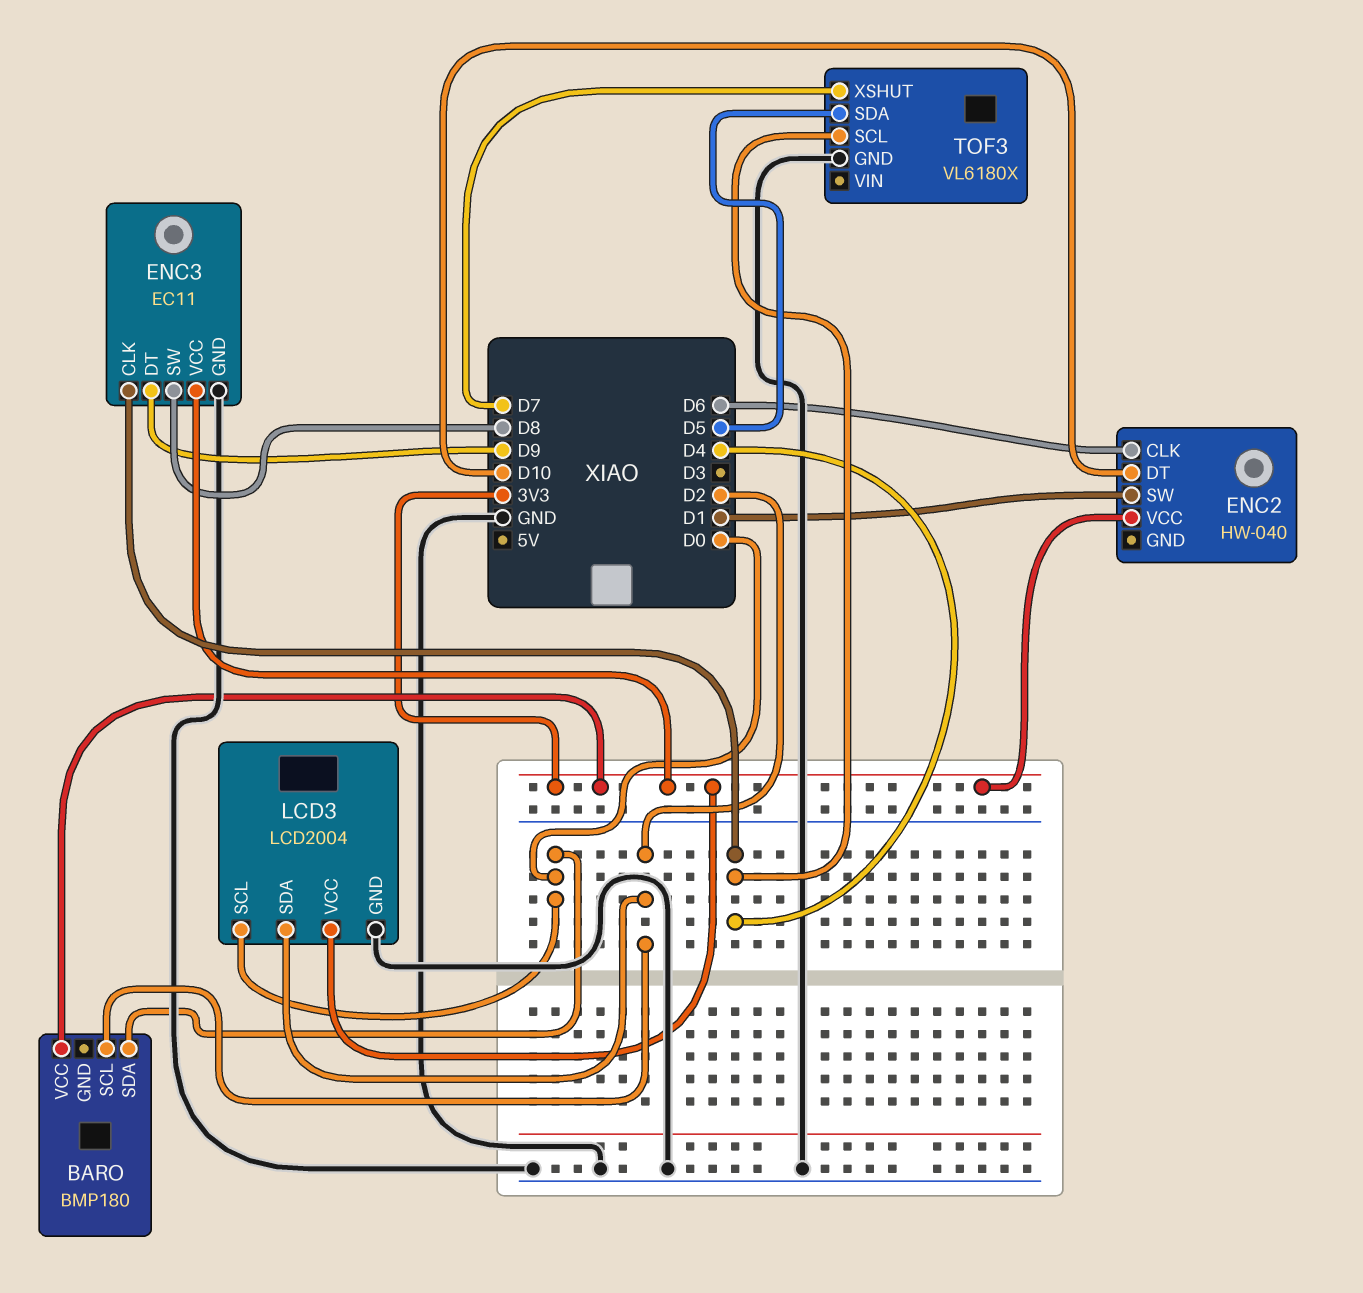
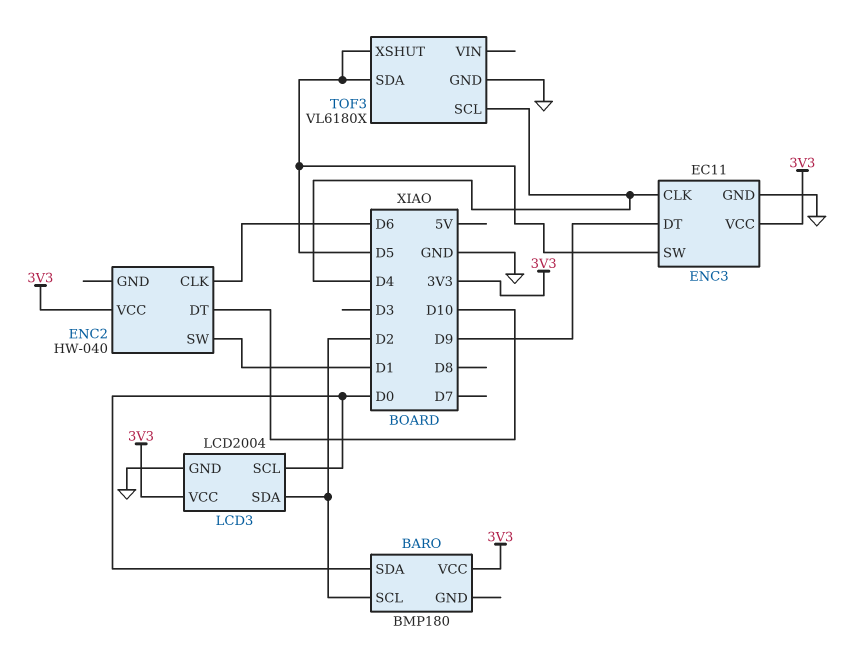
ENC3 pin SW: D8 -> D5
TOF3 pin XSHUT: D7 -> D5

